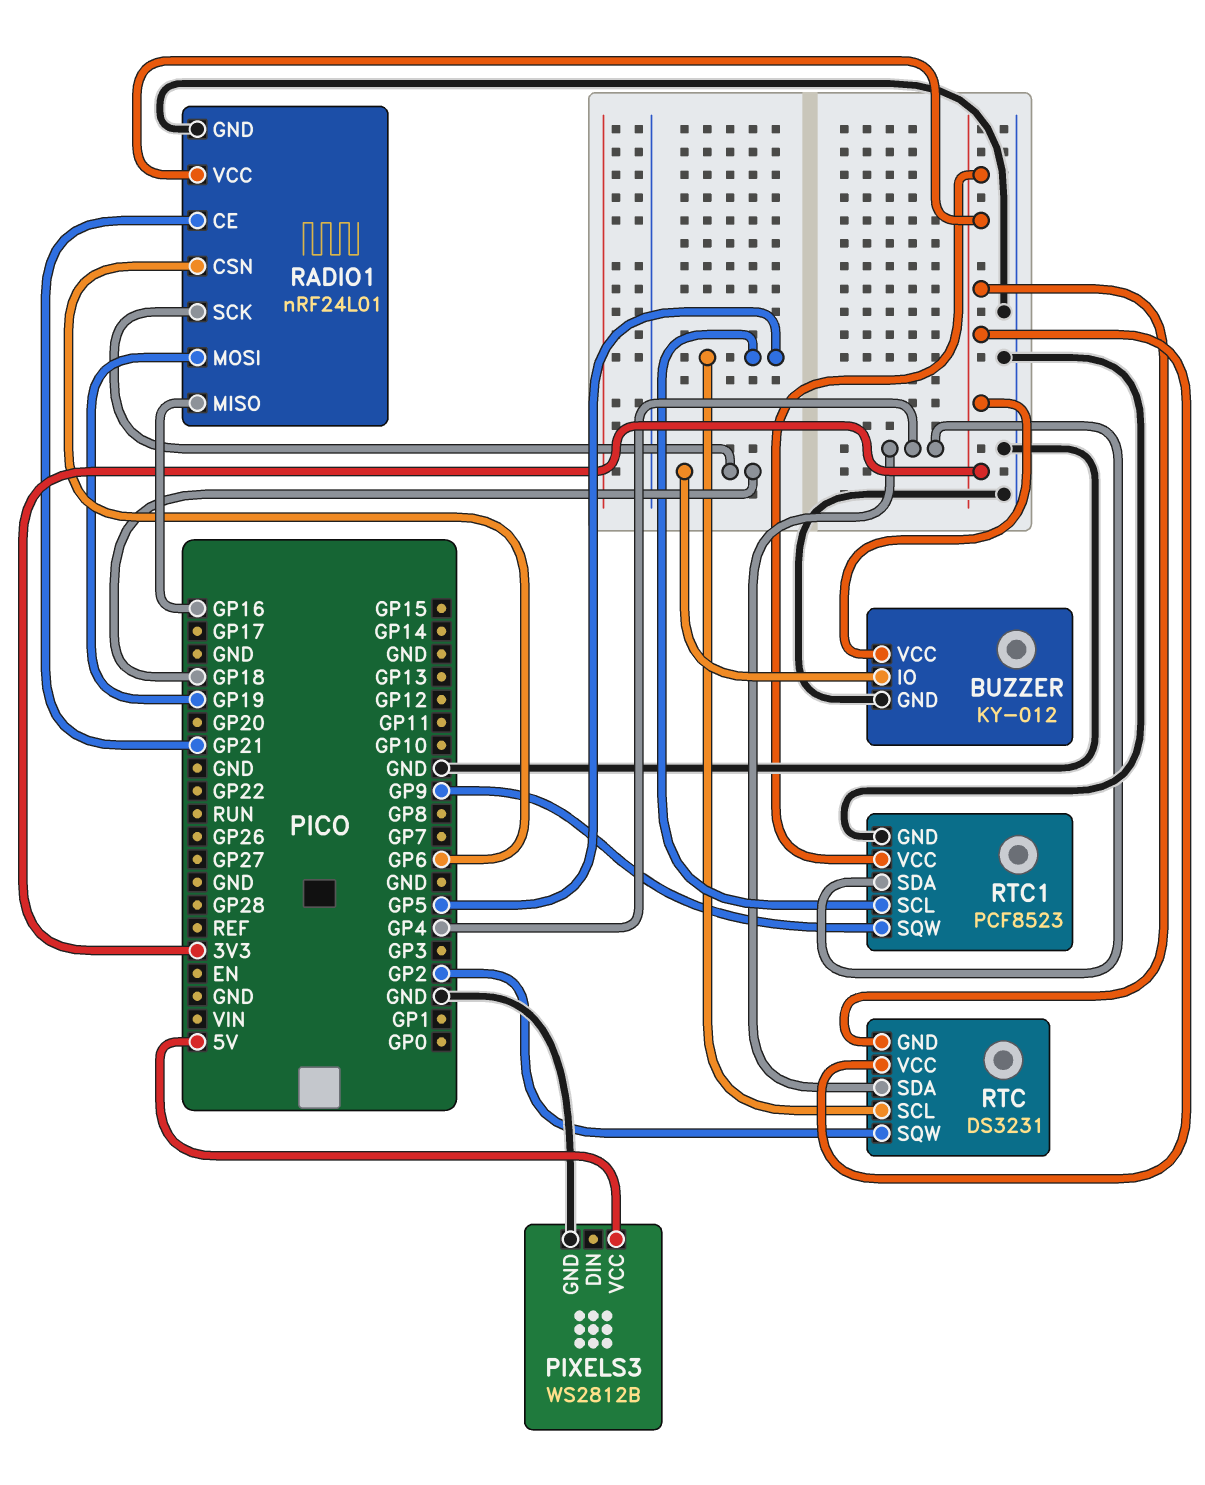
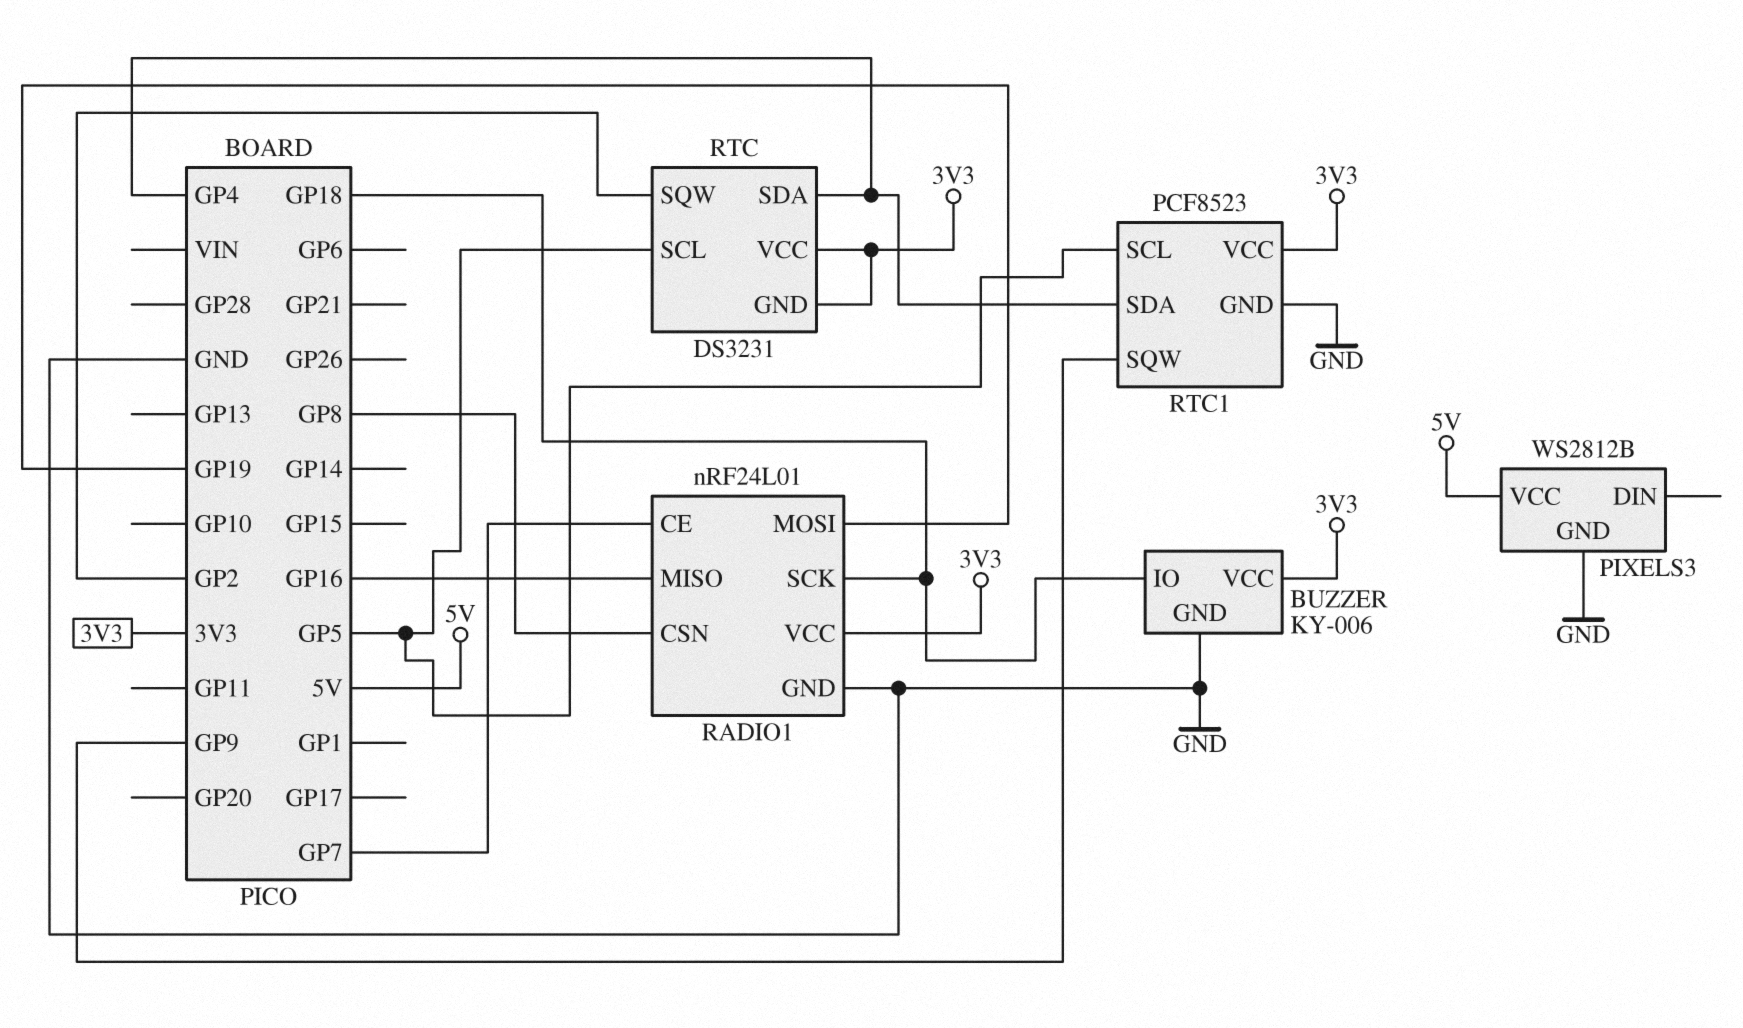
BUZZER: KY-012 -> KY-006
RADIO1 pin CE: GP21 -> GP7
RADIO1 pin CSN: GP6 -> GP8

